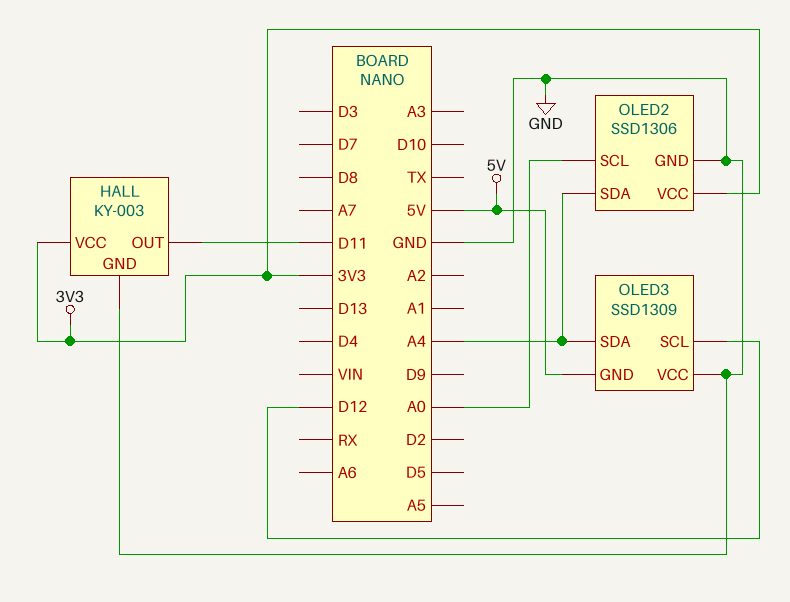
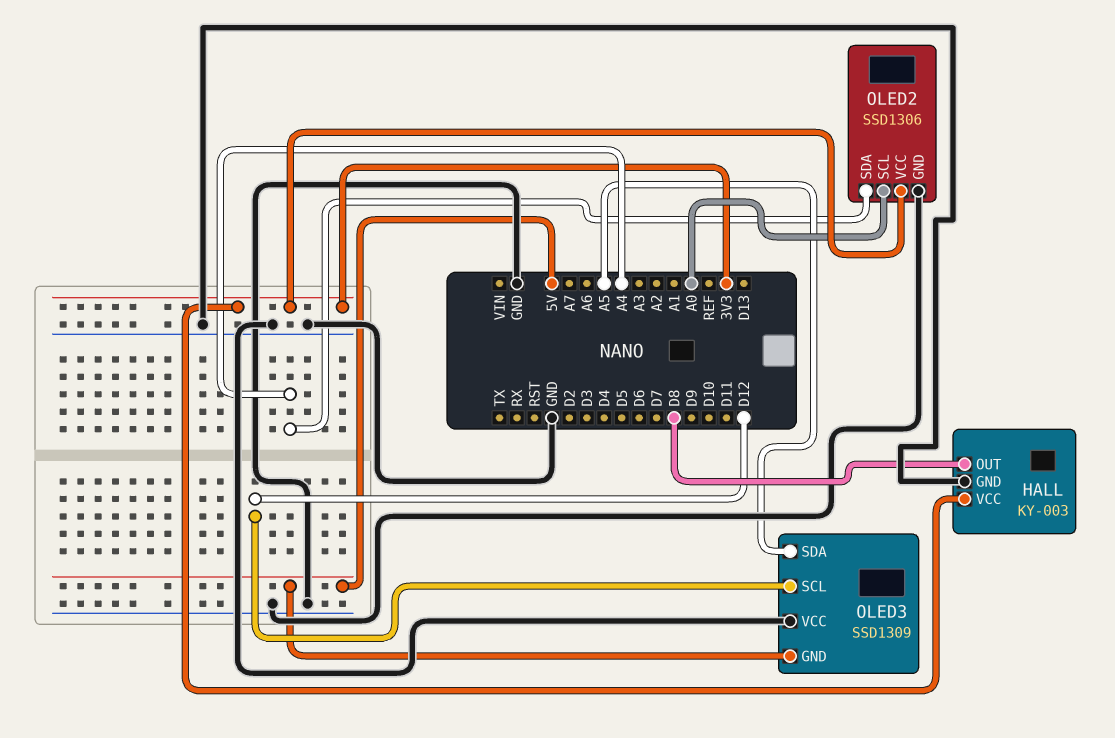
HALL pin OUT: D11 -> D8
OLED3 pin SDA: A4 -> A5

